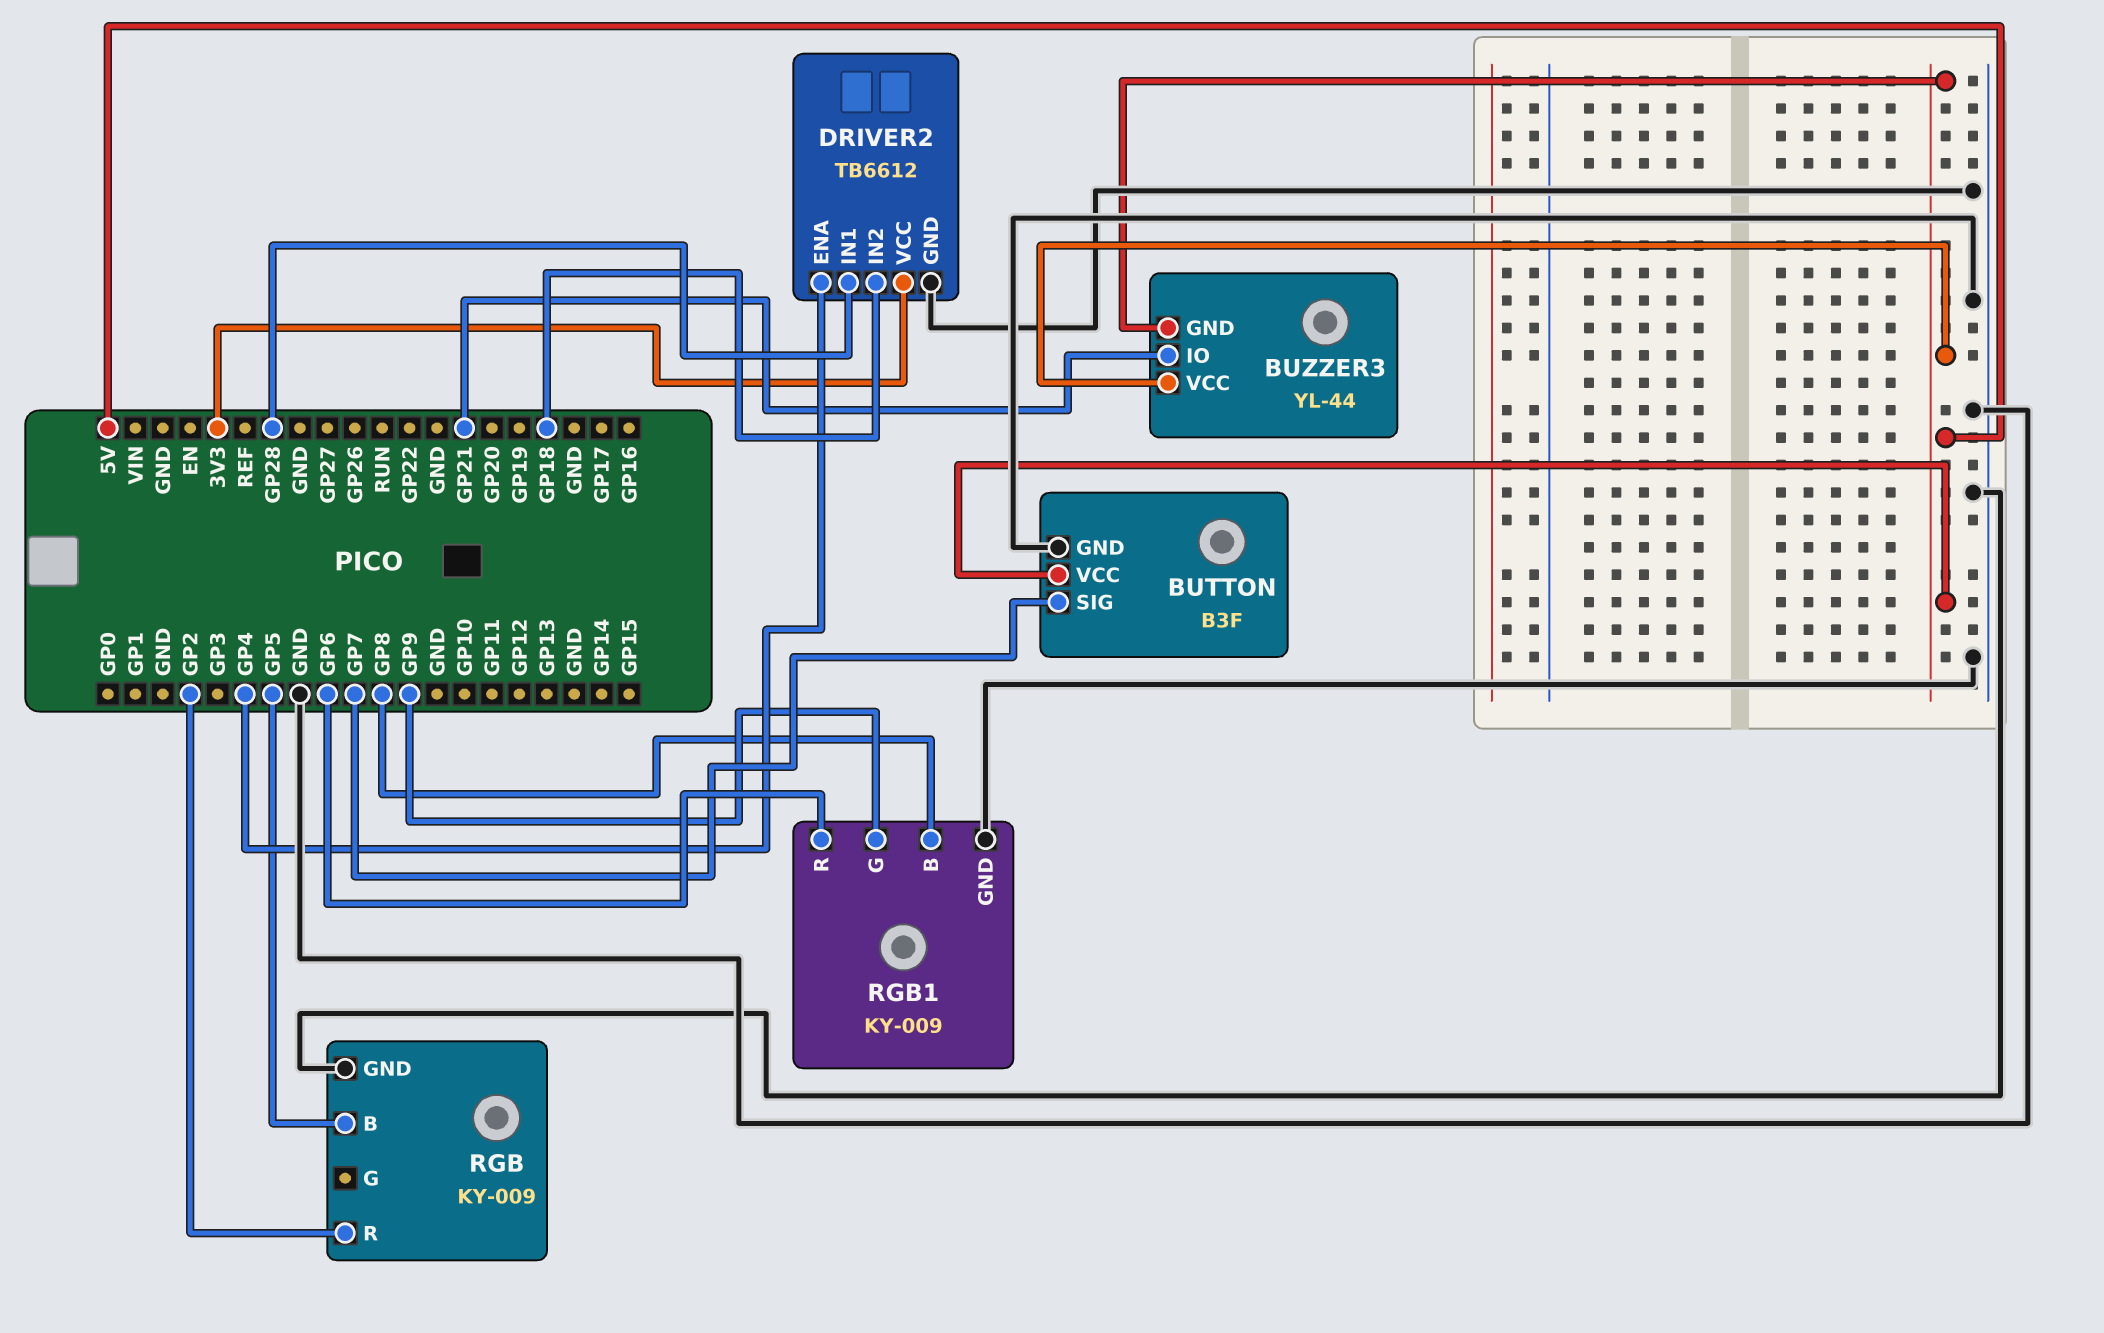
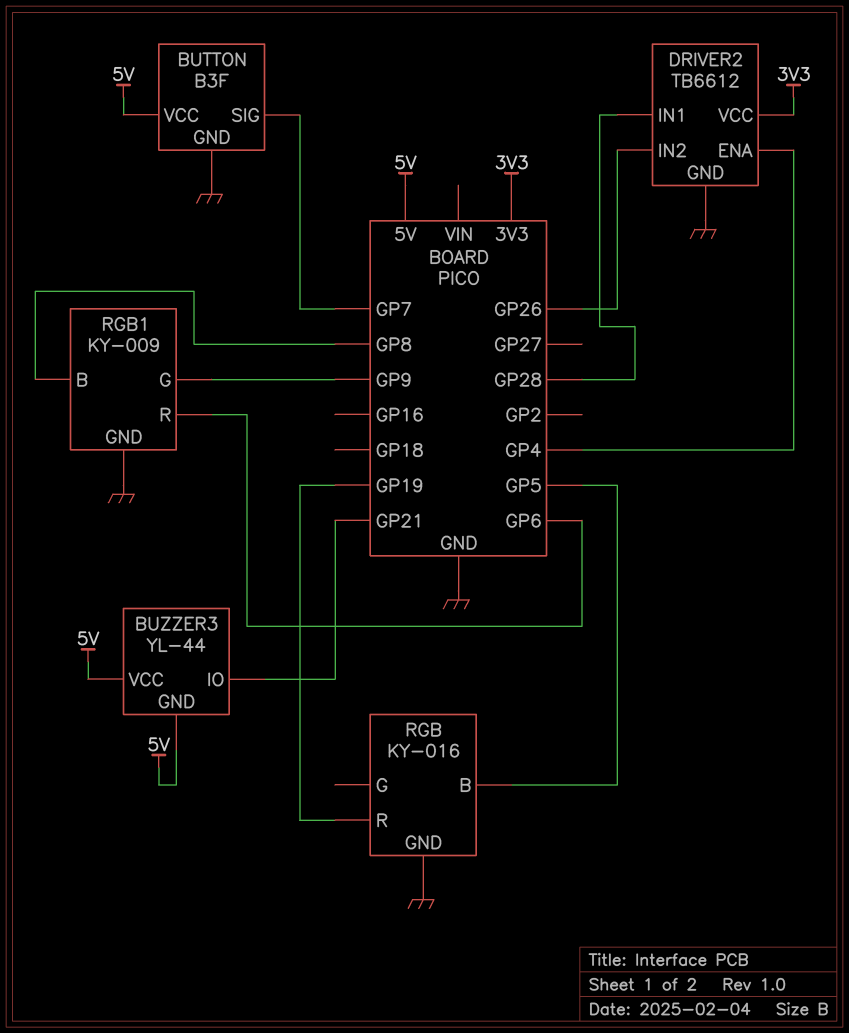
DRIVER2 pin IN2: GP18 -> GP26
RGB: KY-009 -> KY-016
RGB pin R: GP2 -> GP19

